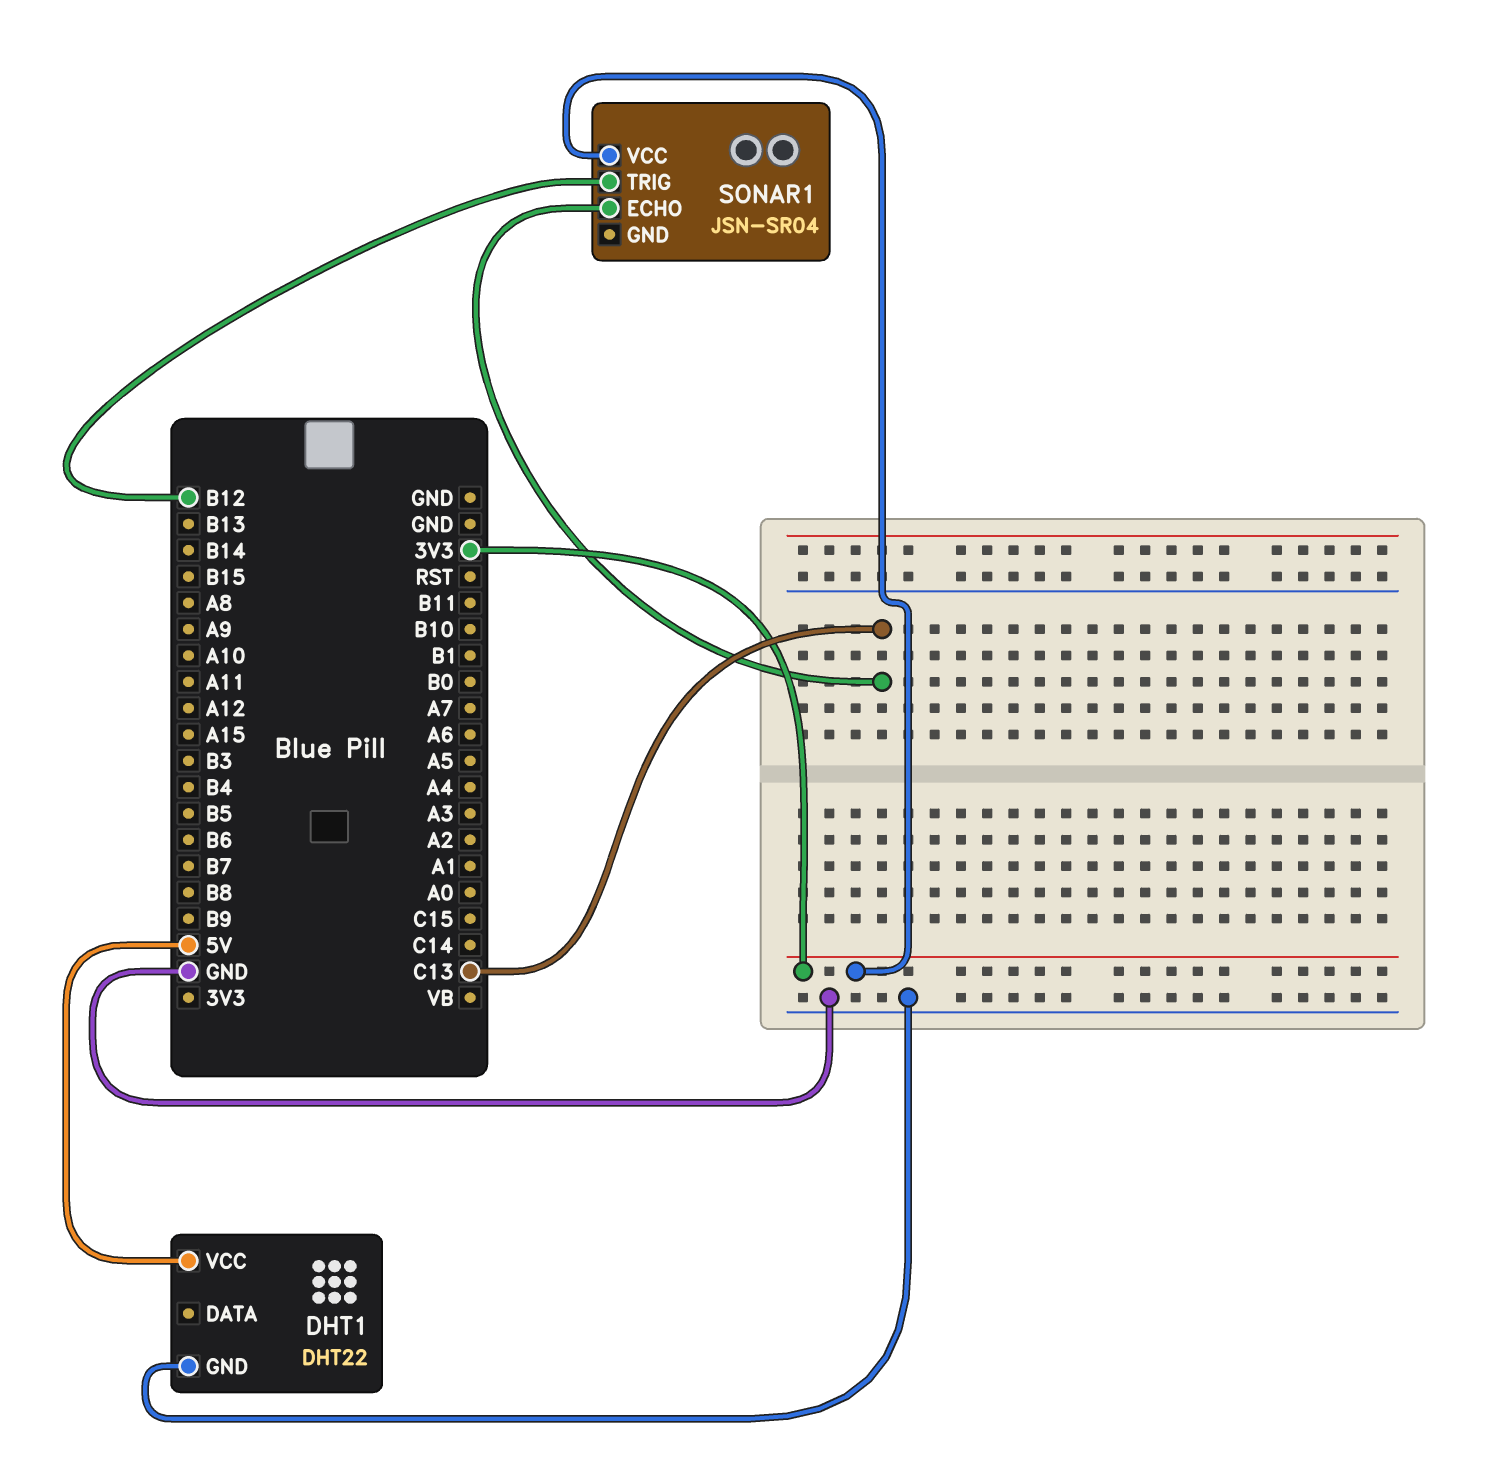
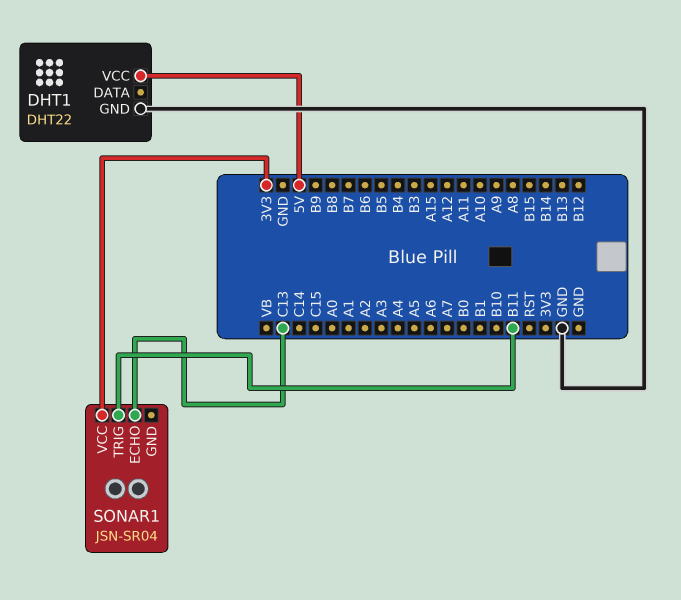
SONAR1 pin TRIG: B12 -> B11

